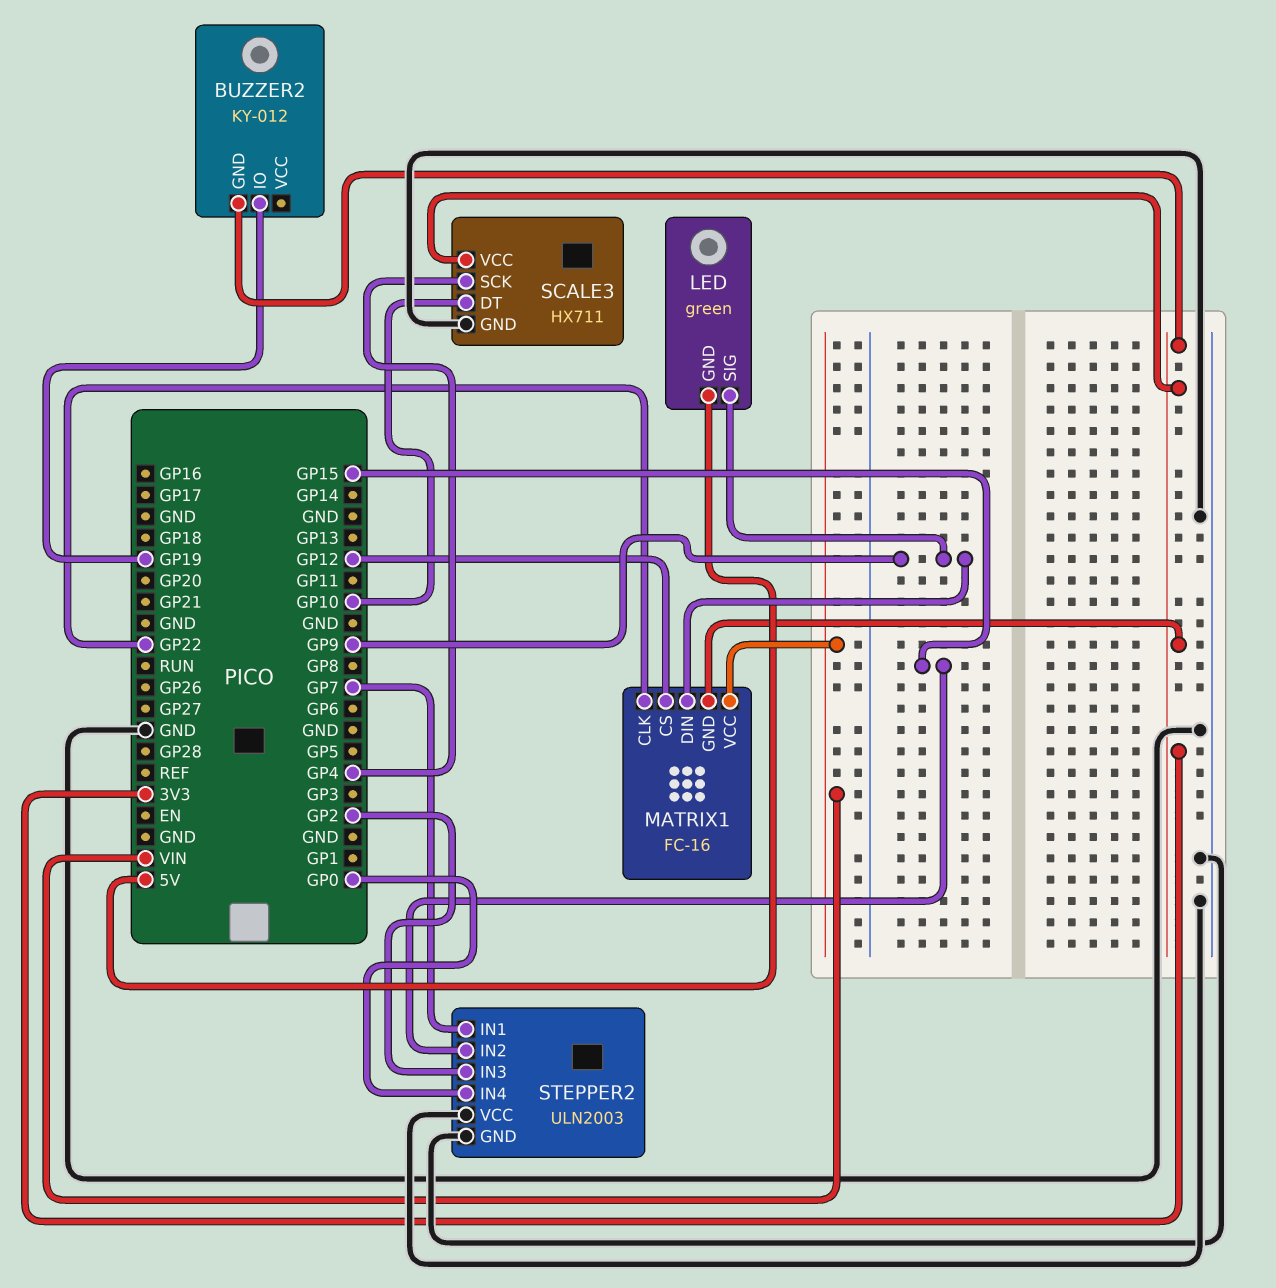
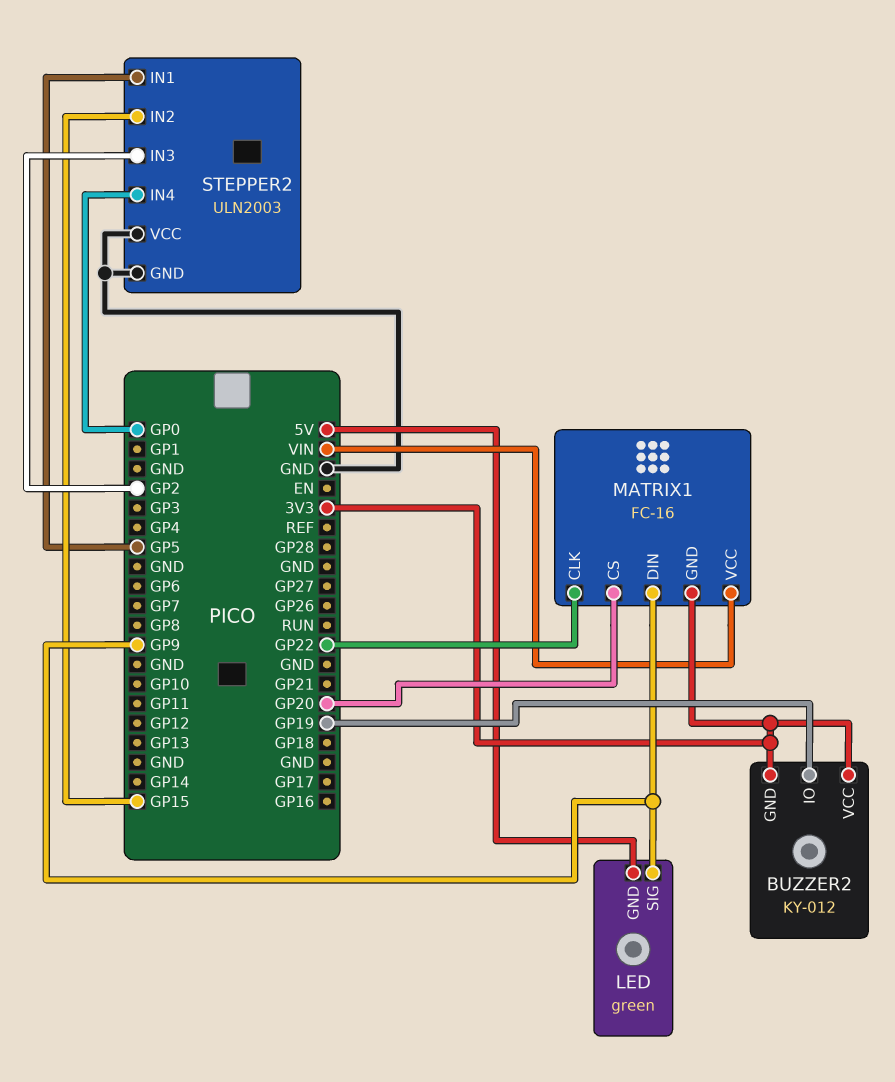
BUZZER2 pin VCC: none -> 3V3
MATRIX1 pin CS: GP12 -> GP20
SCALE3: HX711 -> none
SCALE3 pin DT: GP10 -> none
SCALE3 pin GND: GND -> none
SCALE3 pin SCK: GP4 -> none
SCALE3 pin VCC: 3V3 -> none
STEPPER2 pin IN1: GP7 -> GP5

